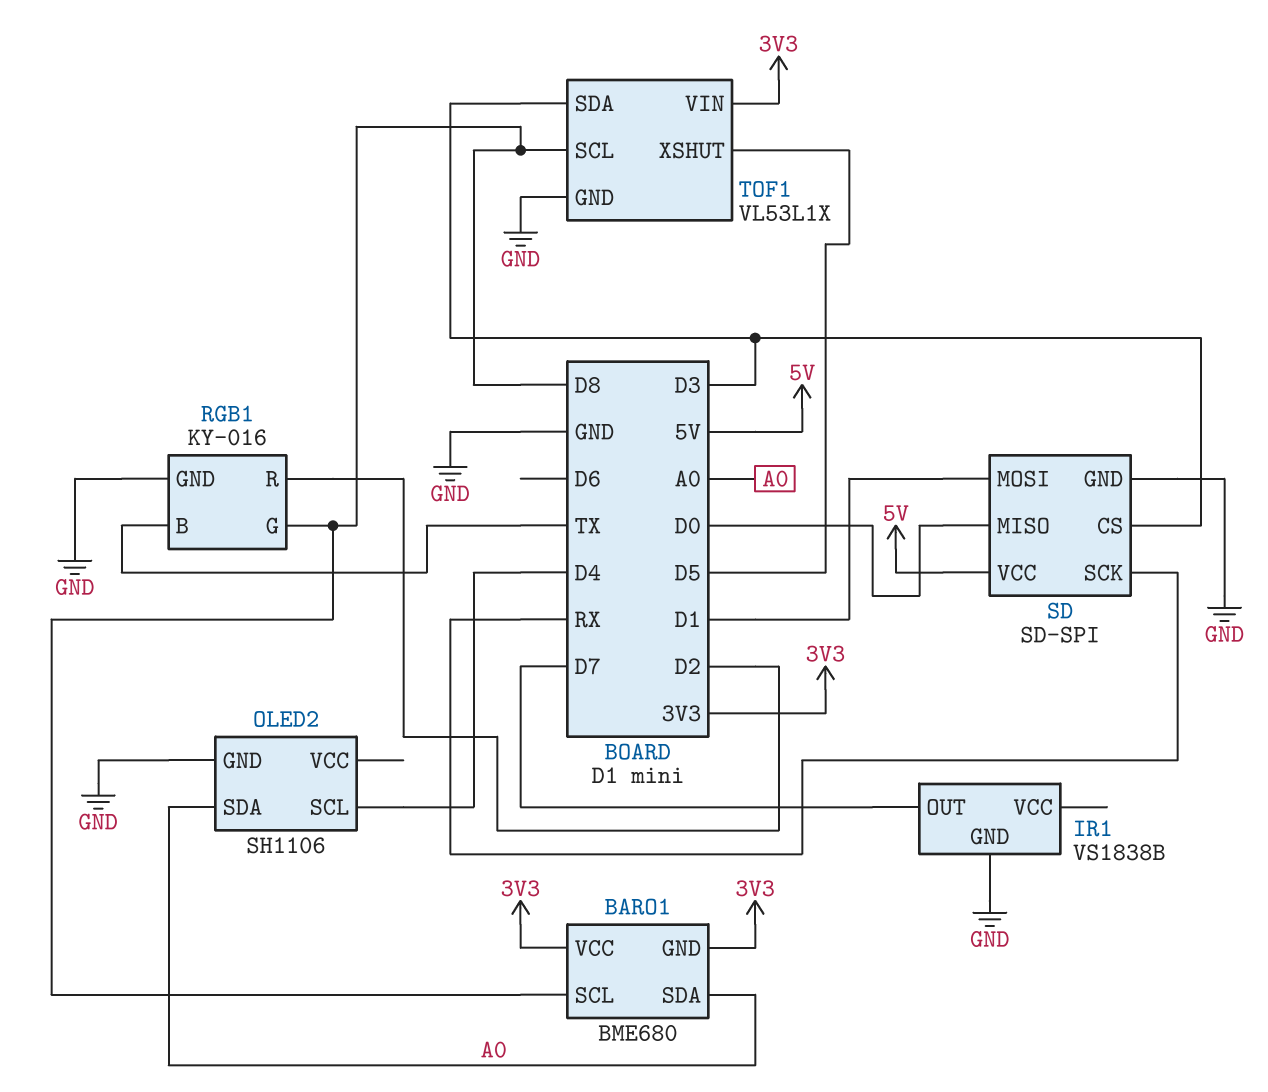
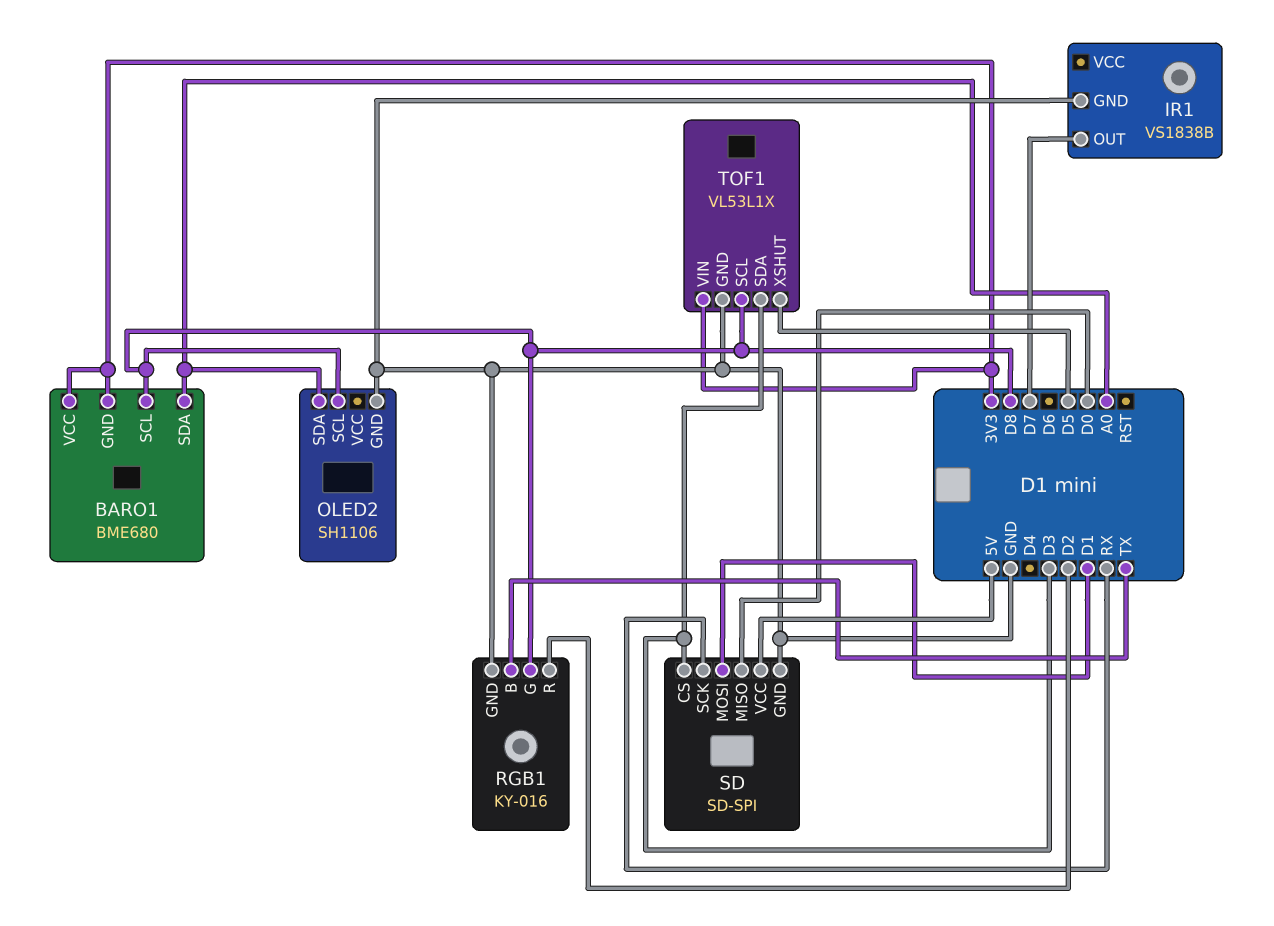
OLED2 pin SCL: D4 -> D8

